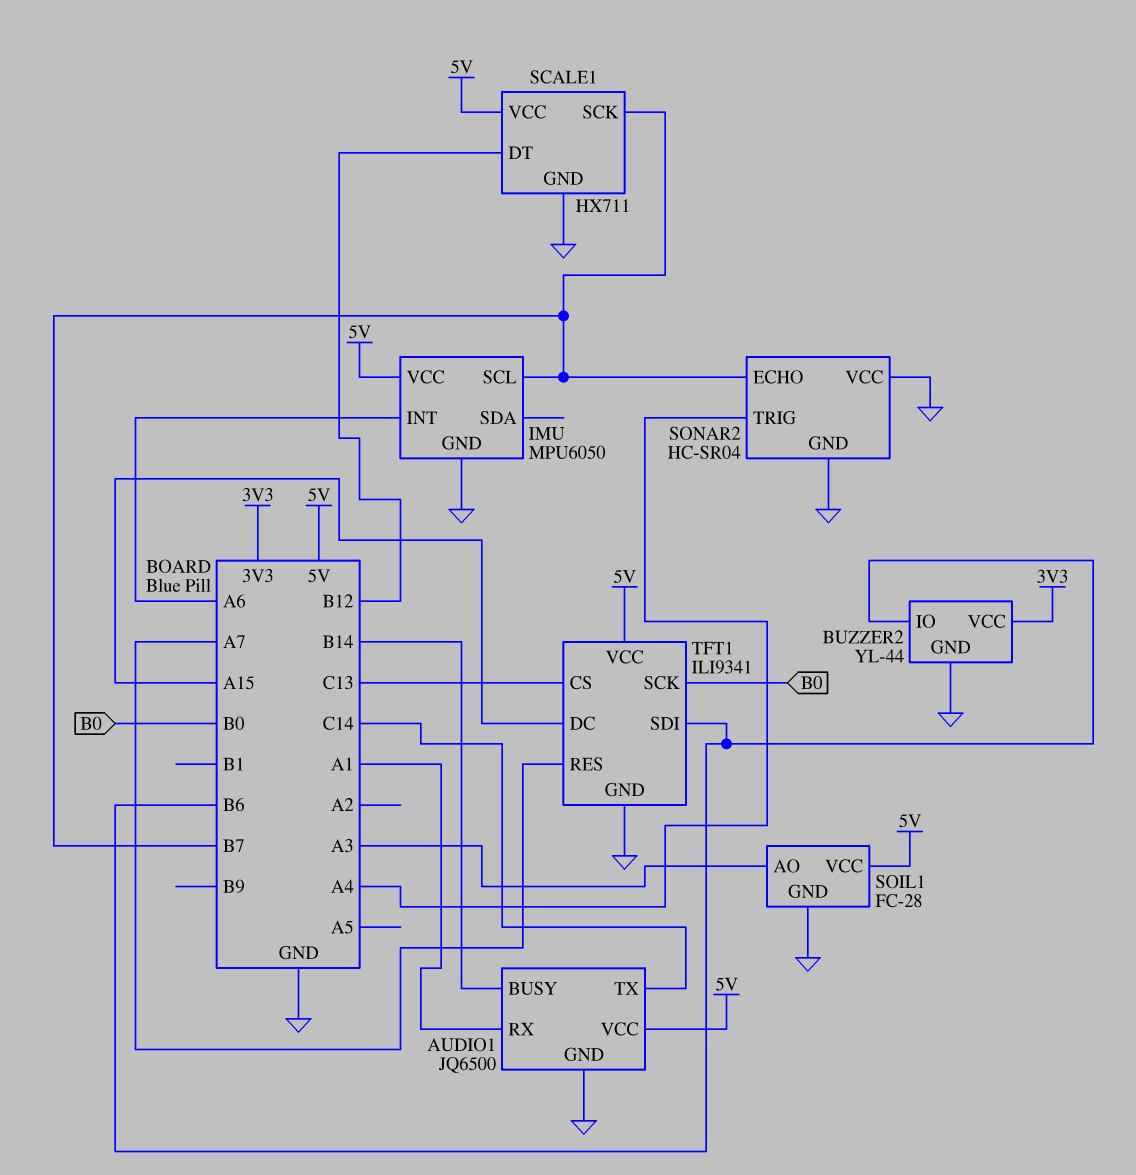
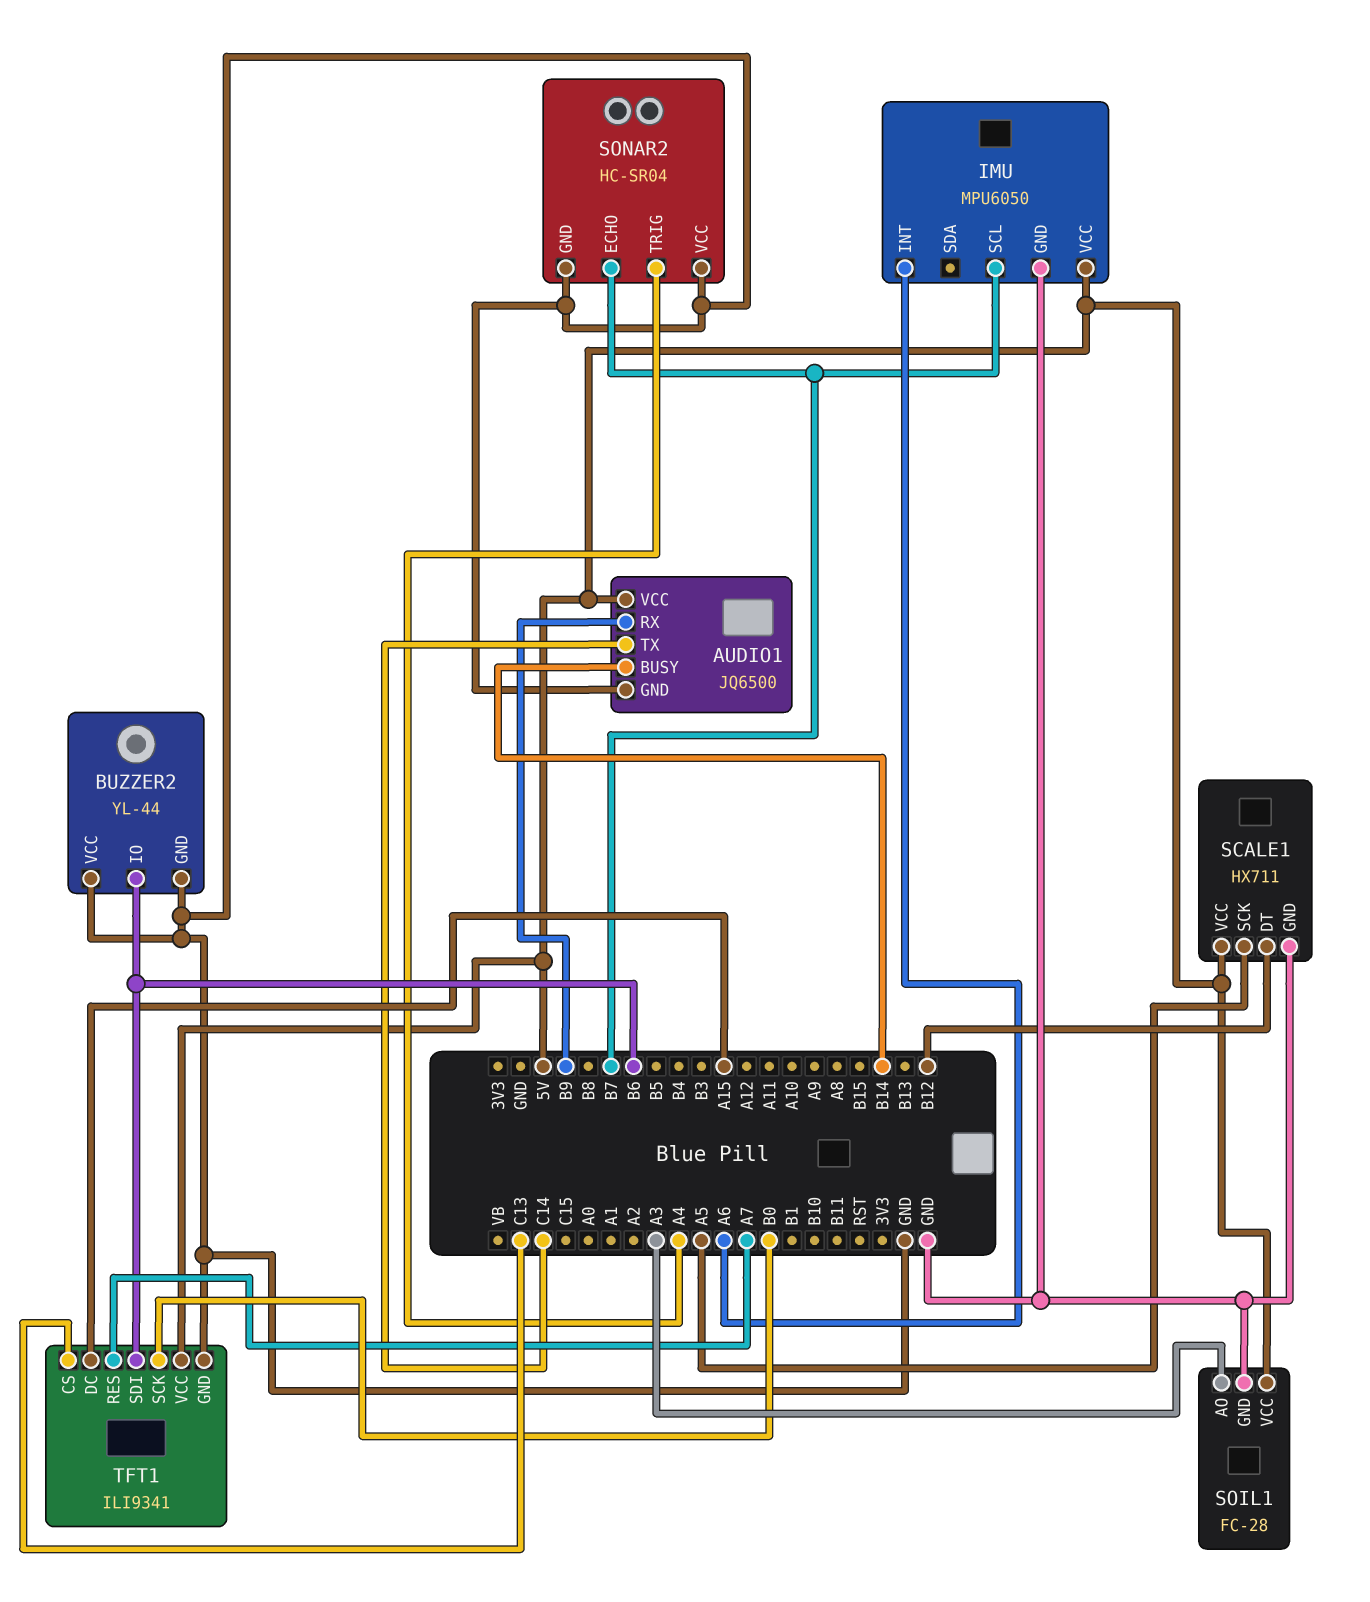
AUDIO1 pin RX: A1 -> B9
BUZZER2 pin VCC: 3V3 -> GND
SCALE1 pin SCK: B7 -> A5

